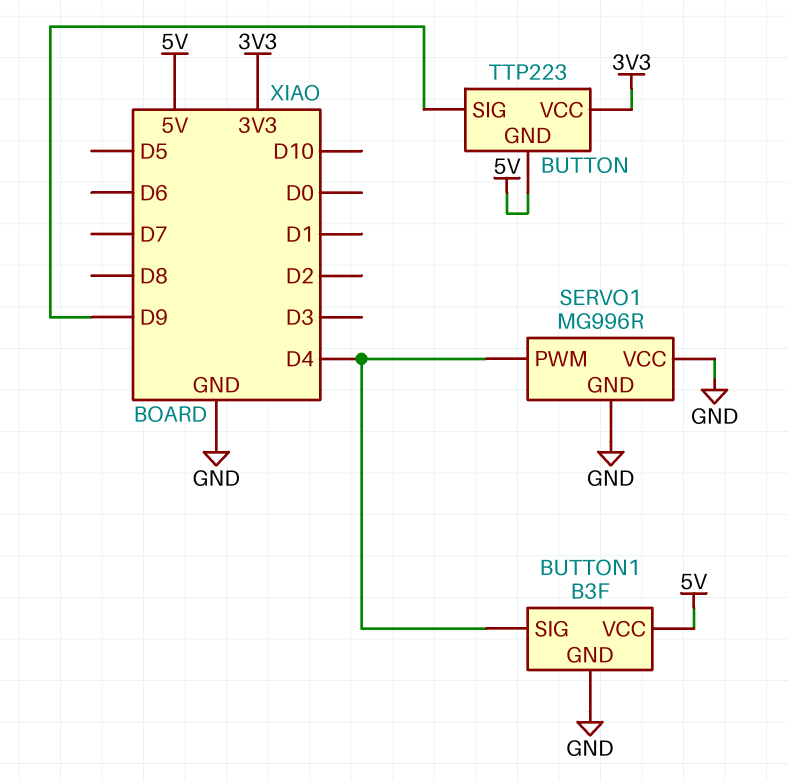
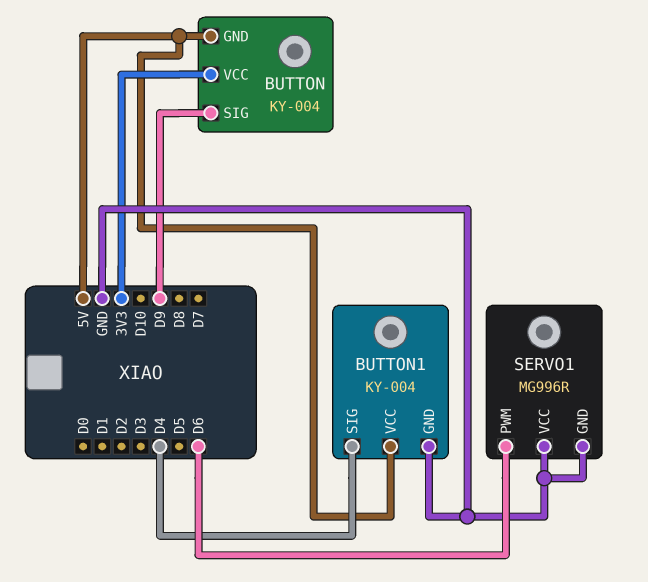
BUTTON: TTP223 -> KY-004
BUTTON1: B3F -> KY-004
SERVO1 pin PWM: D4 -> D6

